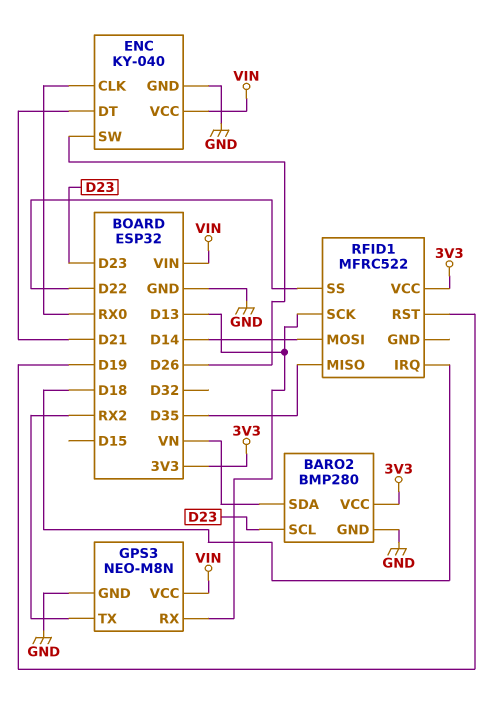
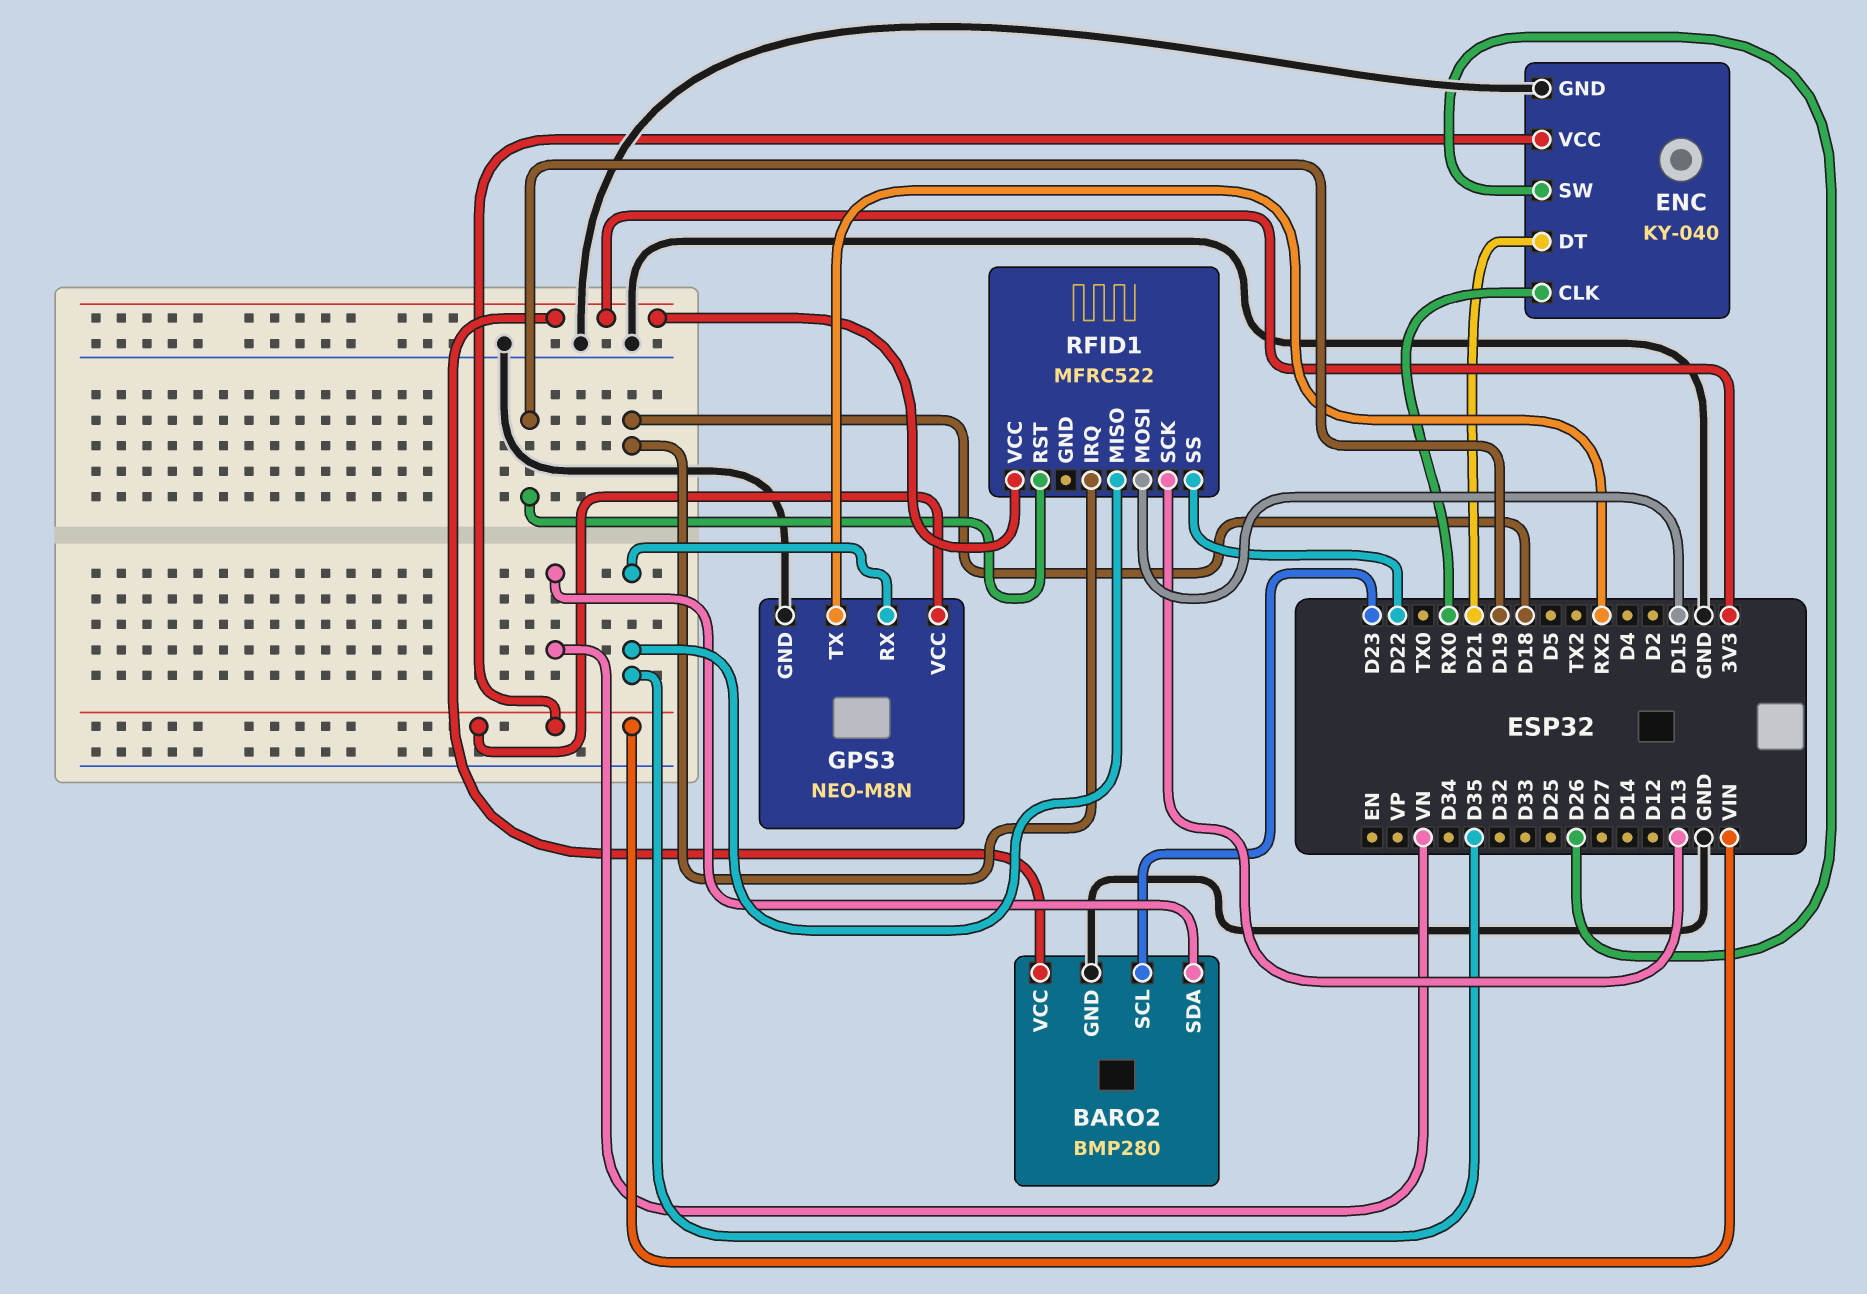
GPS3 pin RX: D13 -> D35
RFID1 pin MOSI: D14 -> D15

